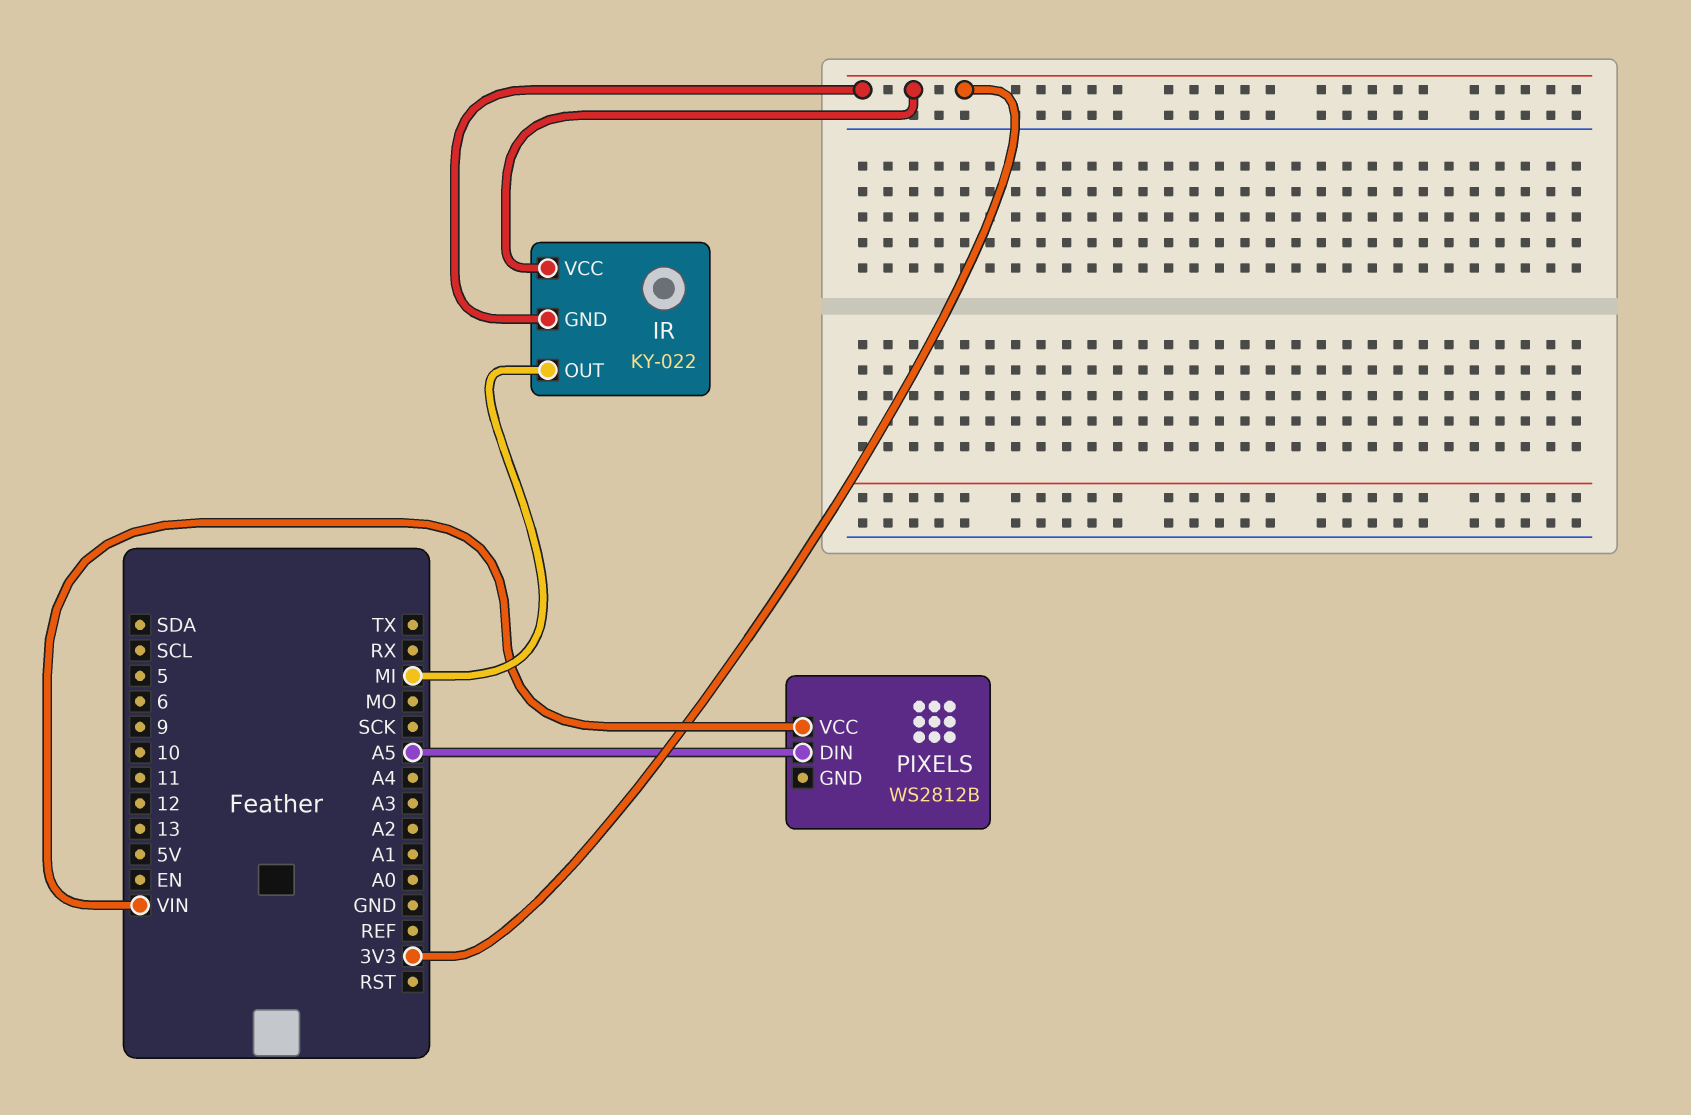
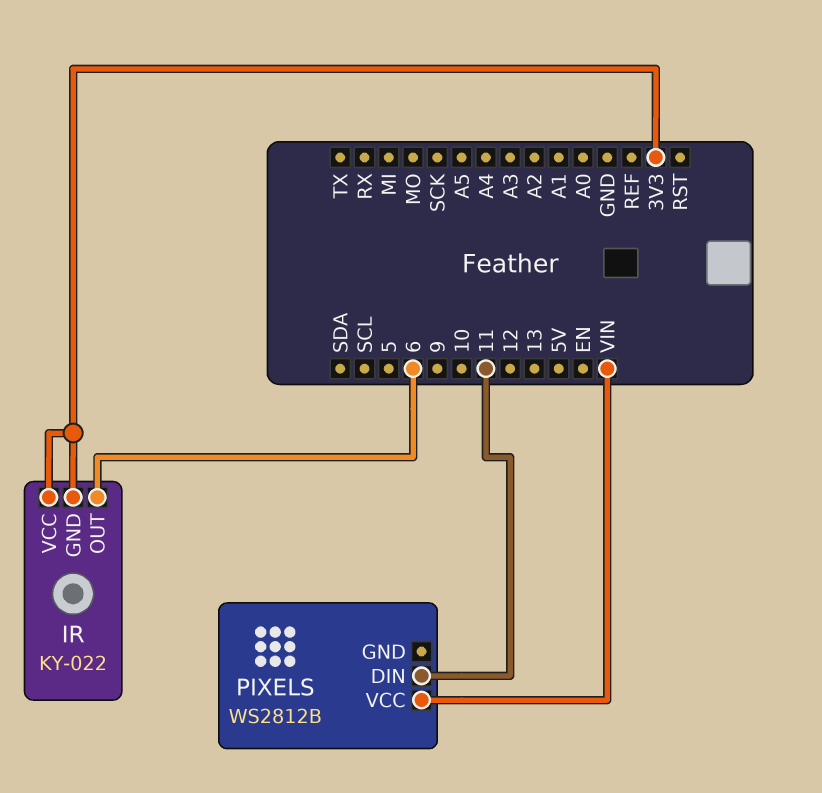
IR pin OUT: MI -> 6
PIXELS pin DIN: A5 -> 11

